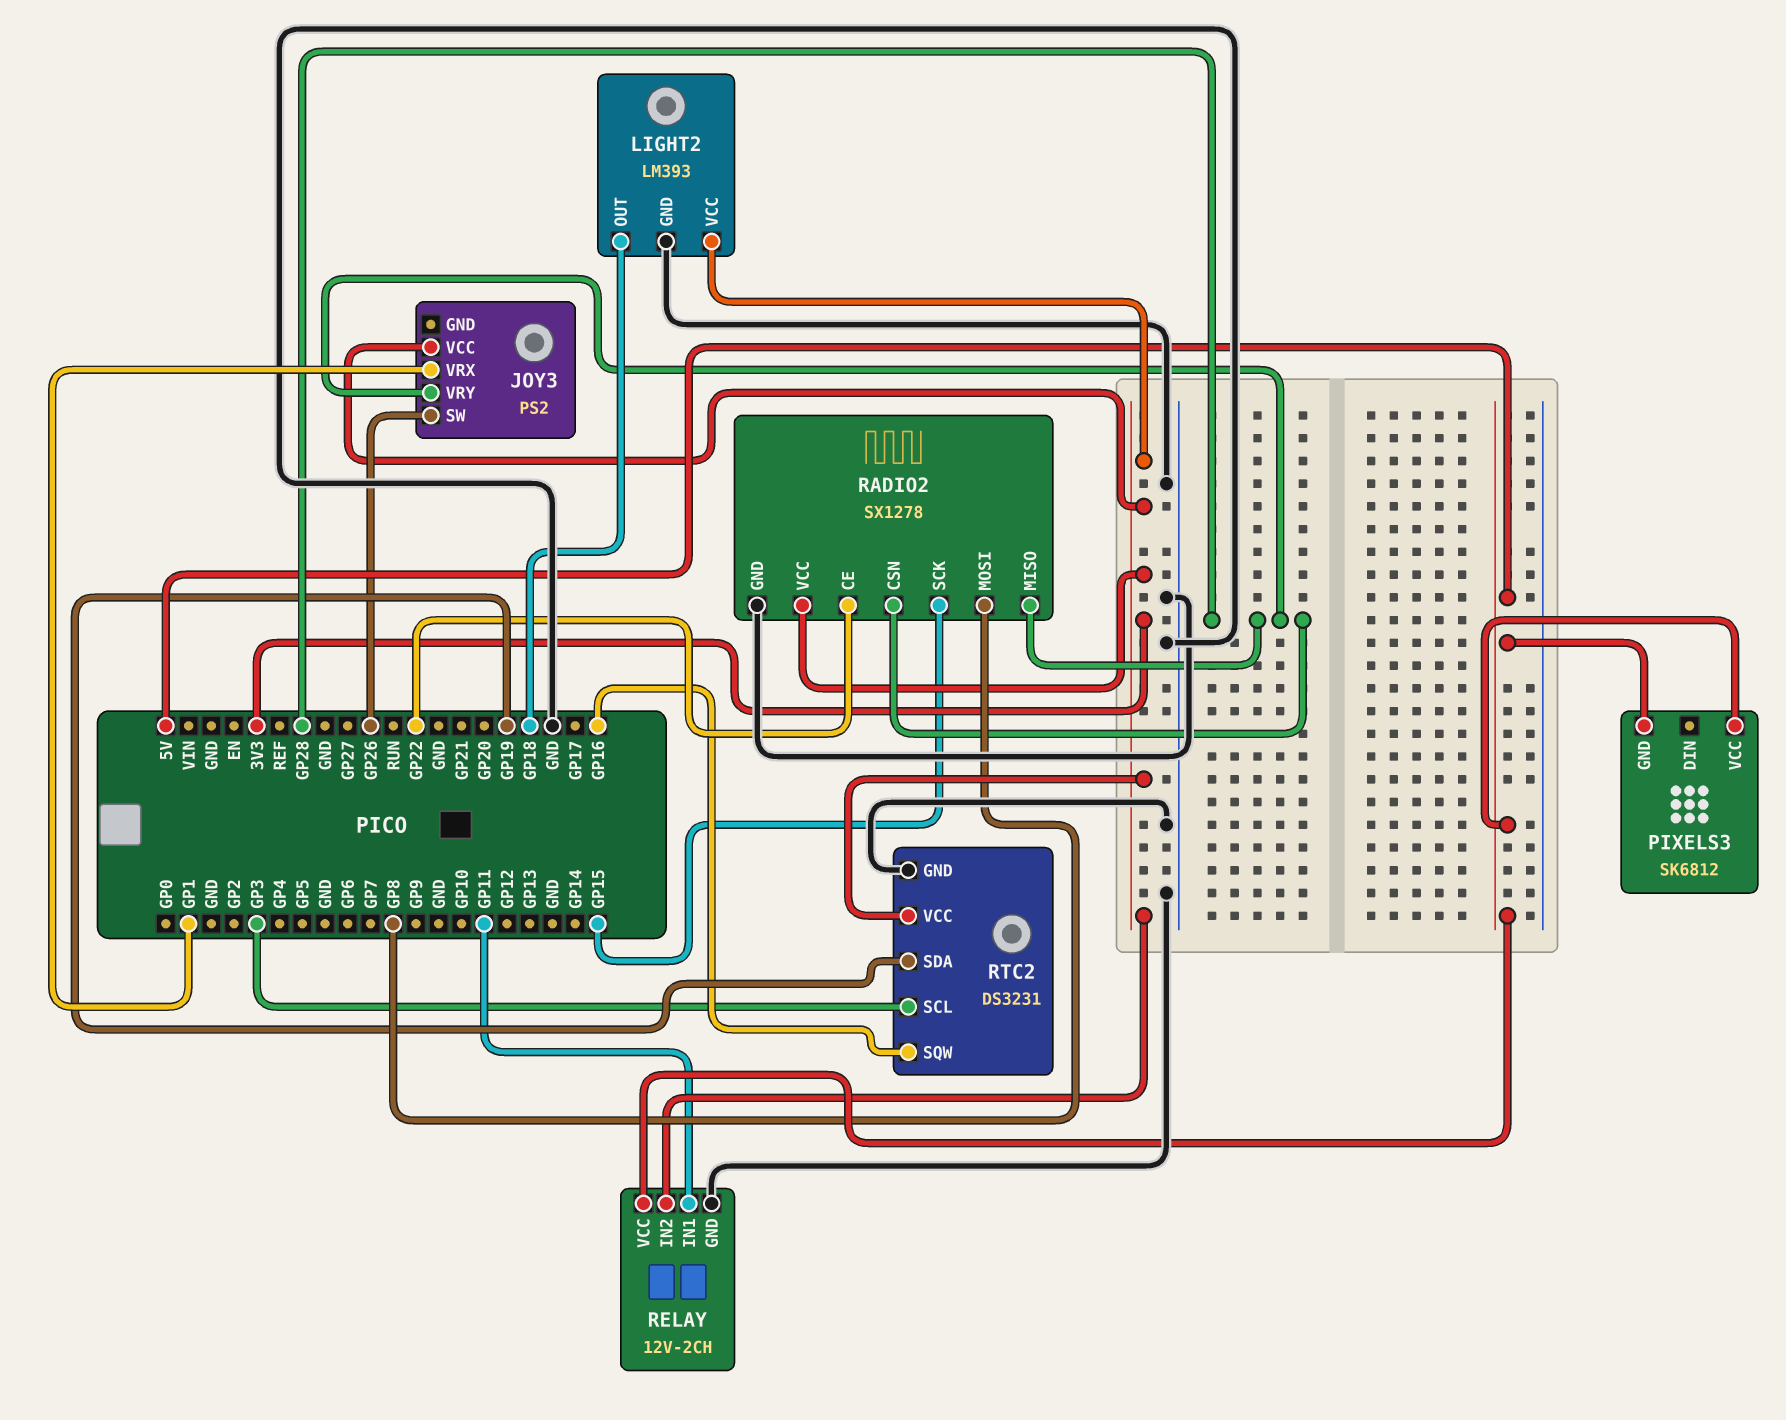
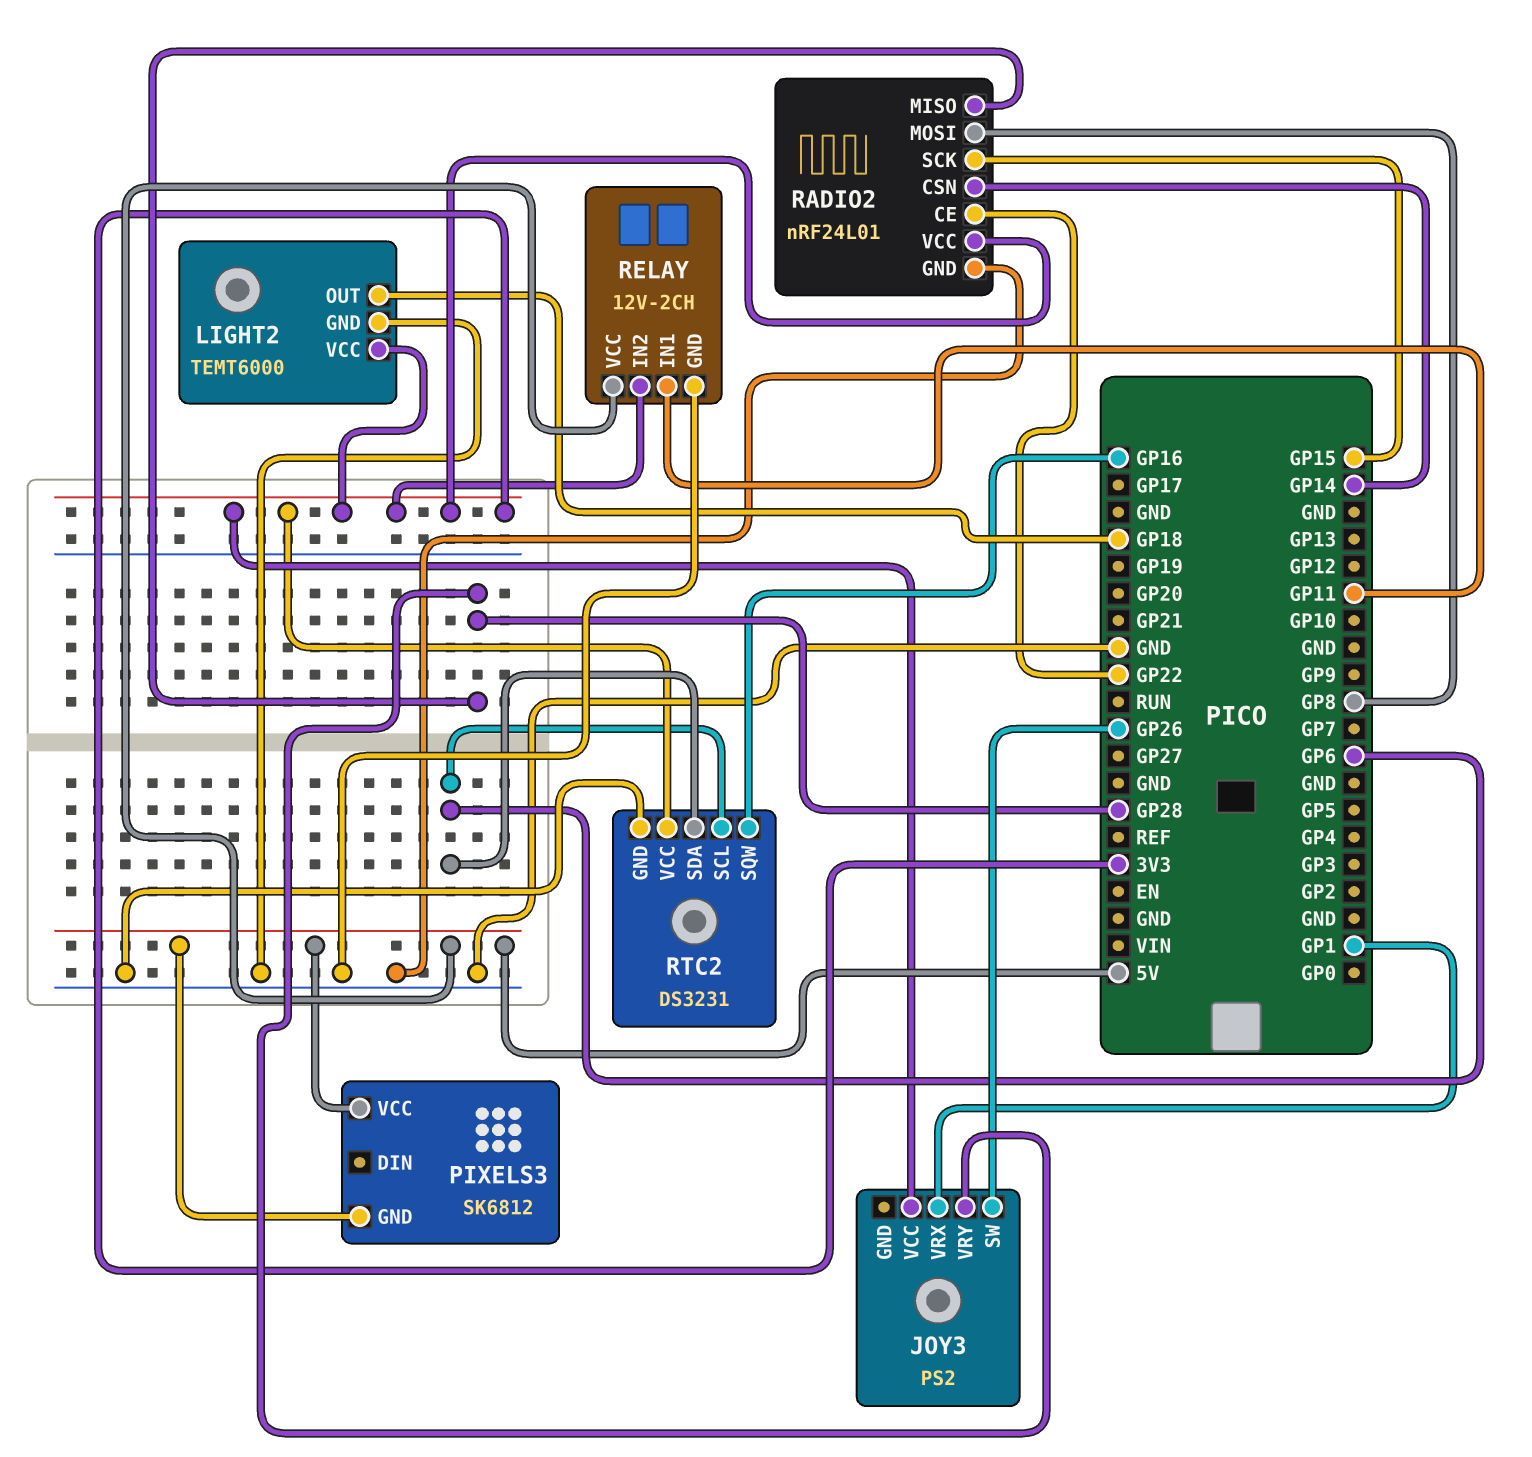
LIGHT2: LM393 -> TEMT6000
RADIO2: SX1278 -> nRF24L01
RADIO2 pin CSN: GP28 -> GP14
RTC2 pin SCL: GP3 -> GP6
RTC2 pin SDA: GP19 -> GP6

